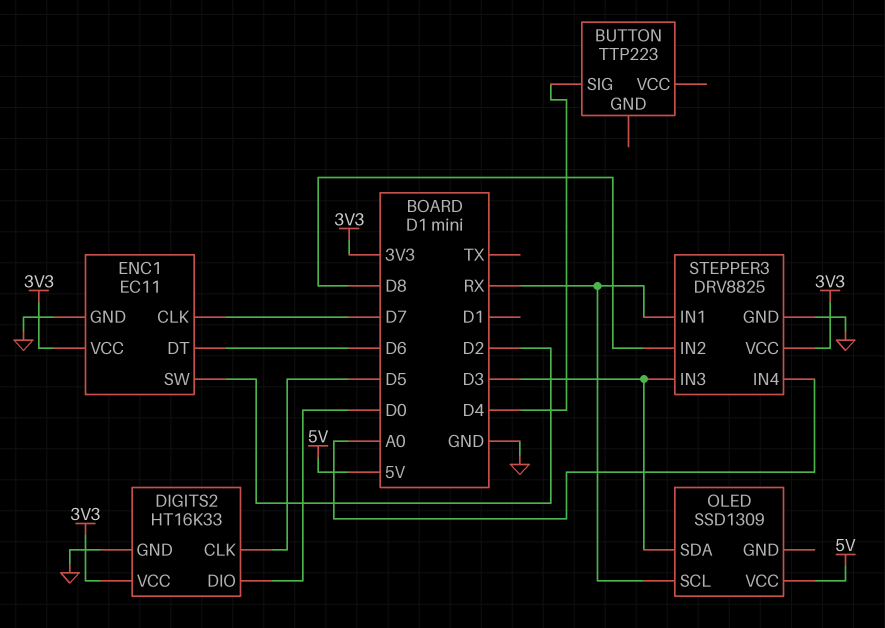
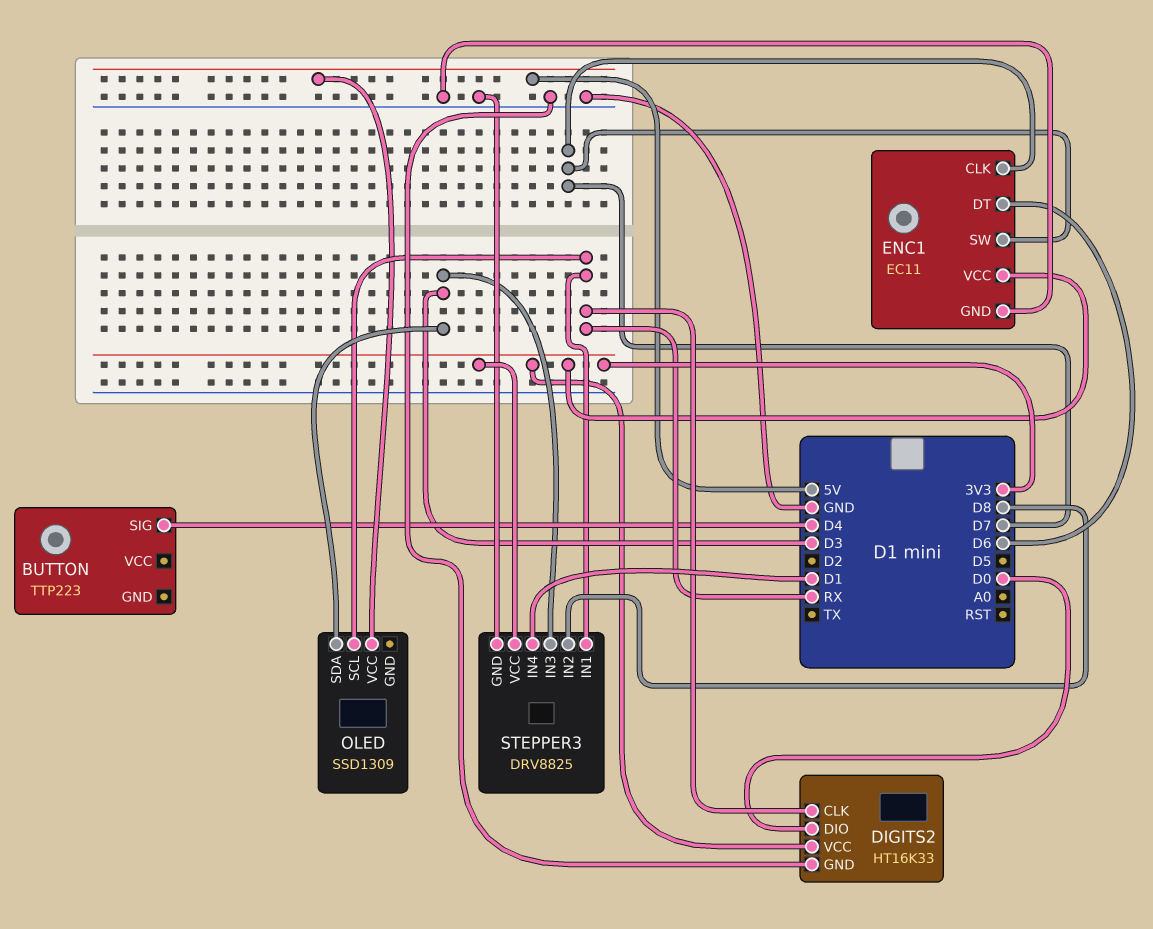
DIGITS2 pin CLK: D5 -> RX
ENC1 pin SW: D2 -> D7
STEPPER3 pin IN4: A0 -> D1

